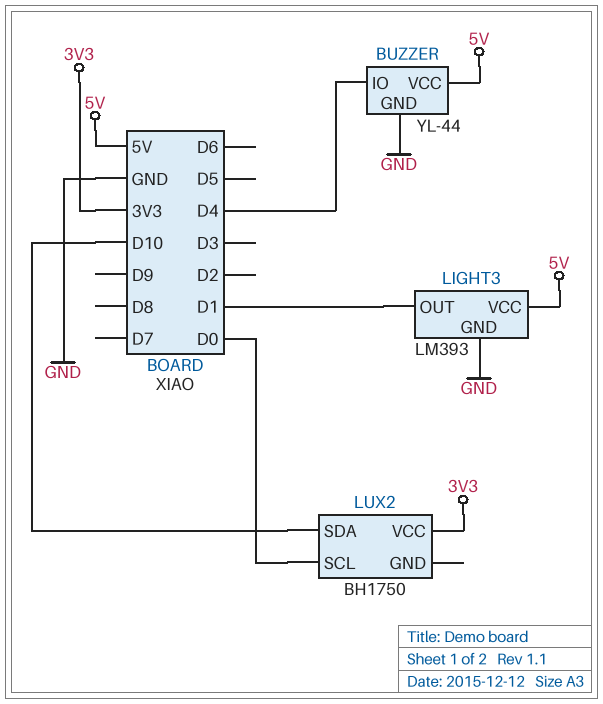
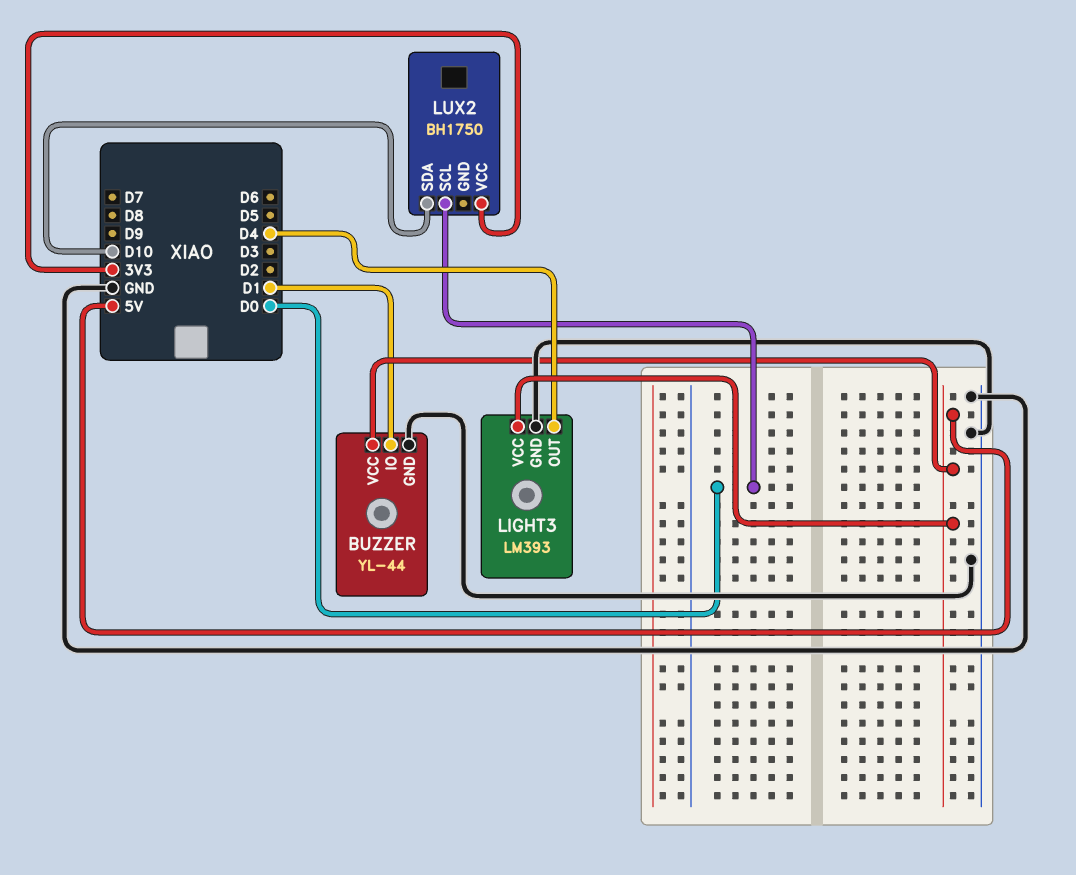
BUZZER pin IO: D4 -> D1
LIGHT3 pin OUT: D1 -> D4

